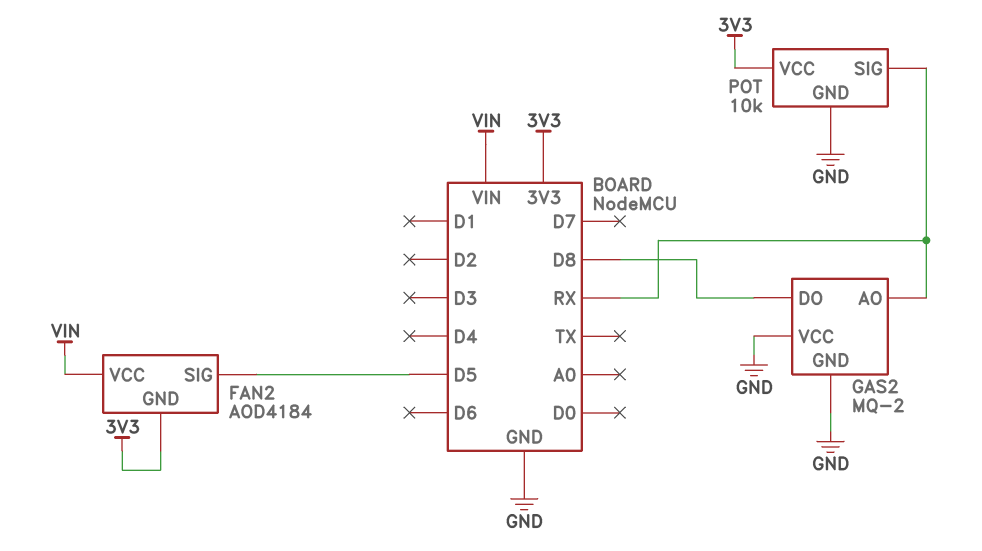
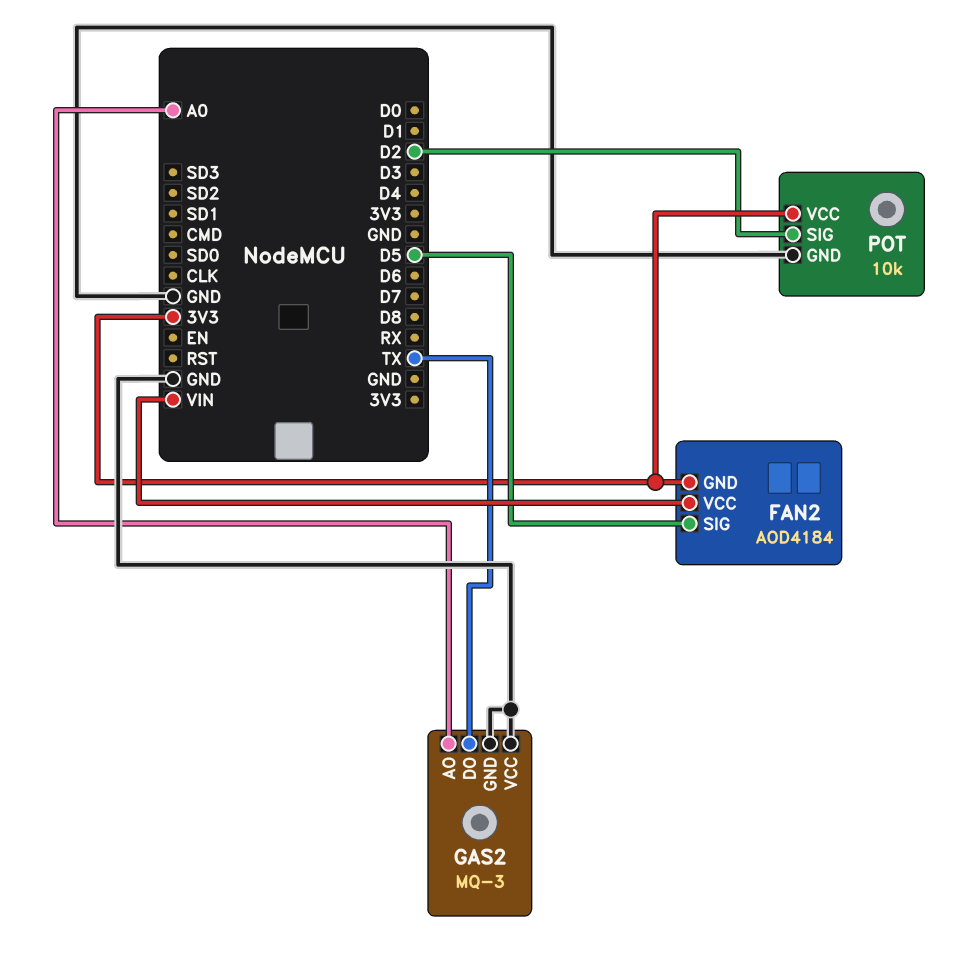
GAS2: MQ-2 -> MQ-3
GAS2 pin AO: RX -> A0
GAS2 pin DO: D8 -> TX
POT pin SIG: RX -> D2

